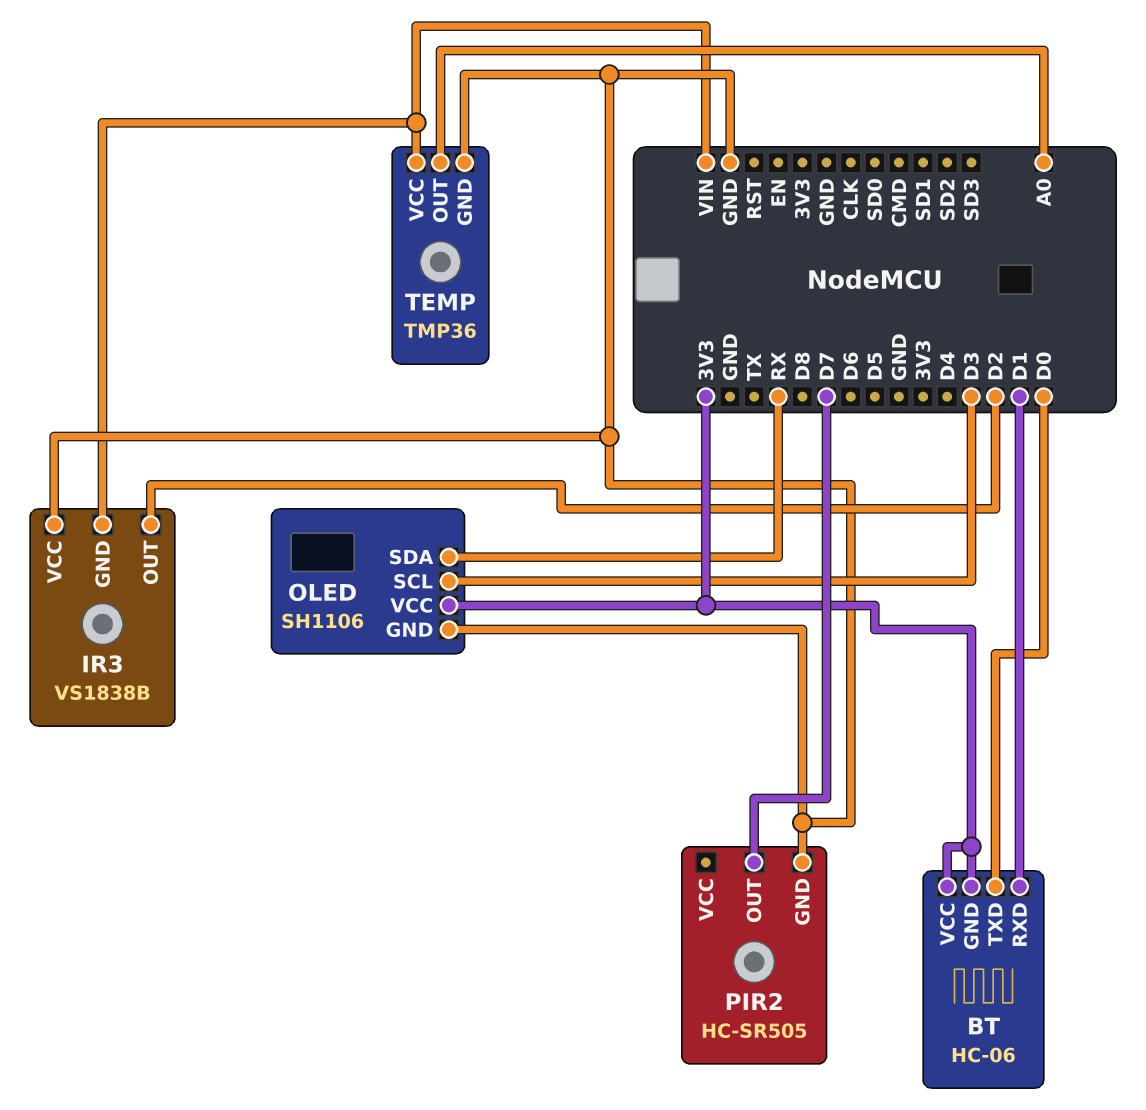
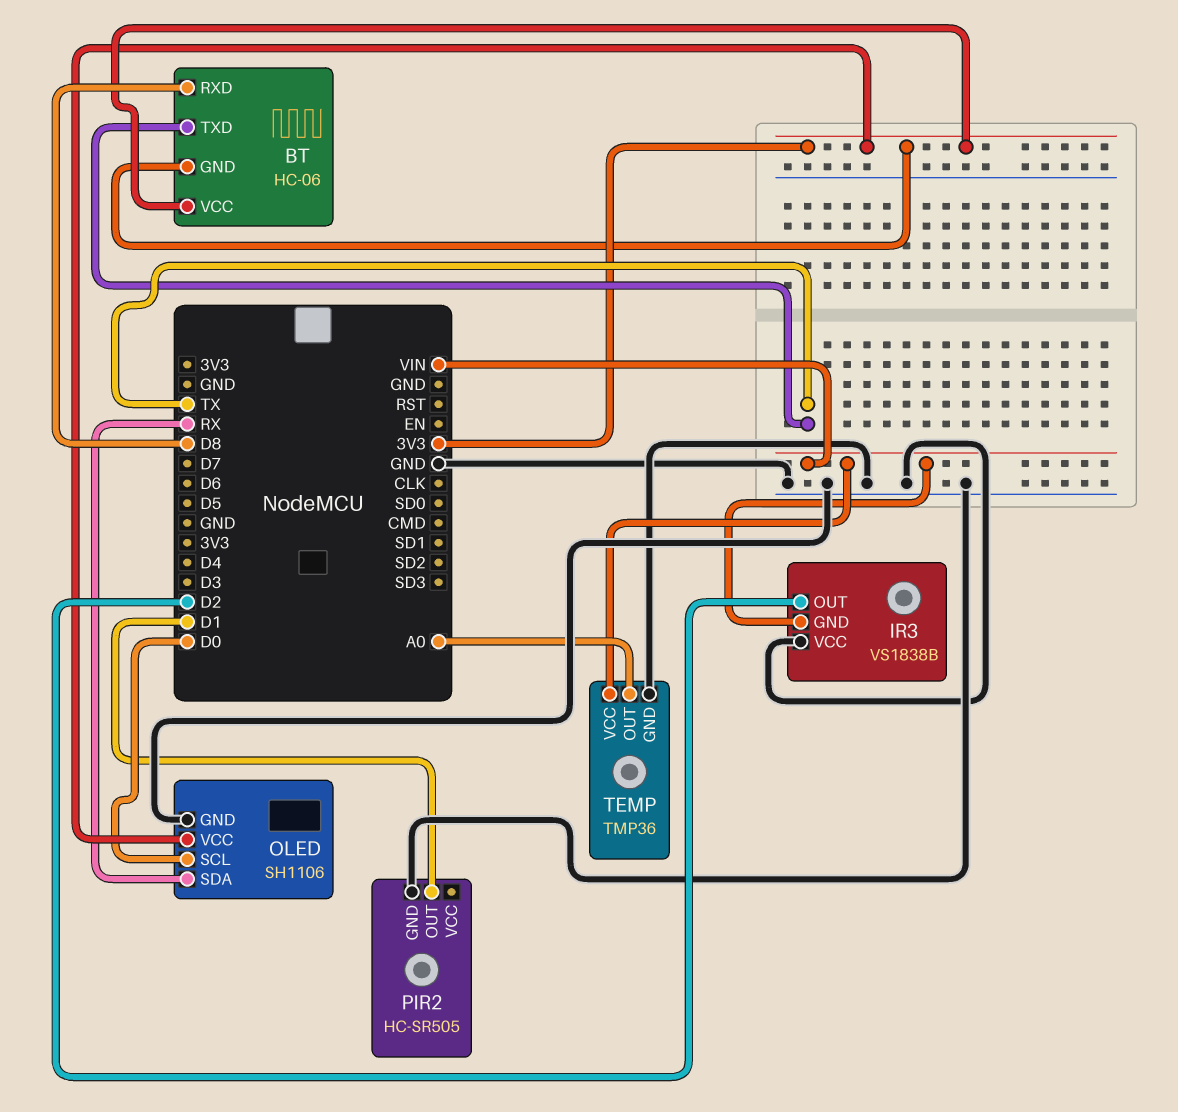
BT pin RXD: D1 -> D8
BT pin TXD: D0 -> TX
OLED pin SCL: D3 -> D0
PIR2 pin OUT: D7 -> D1

